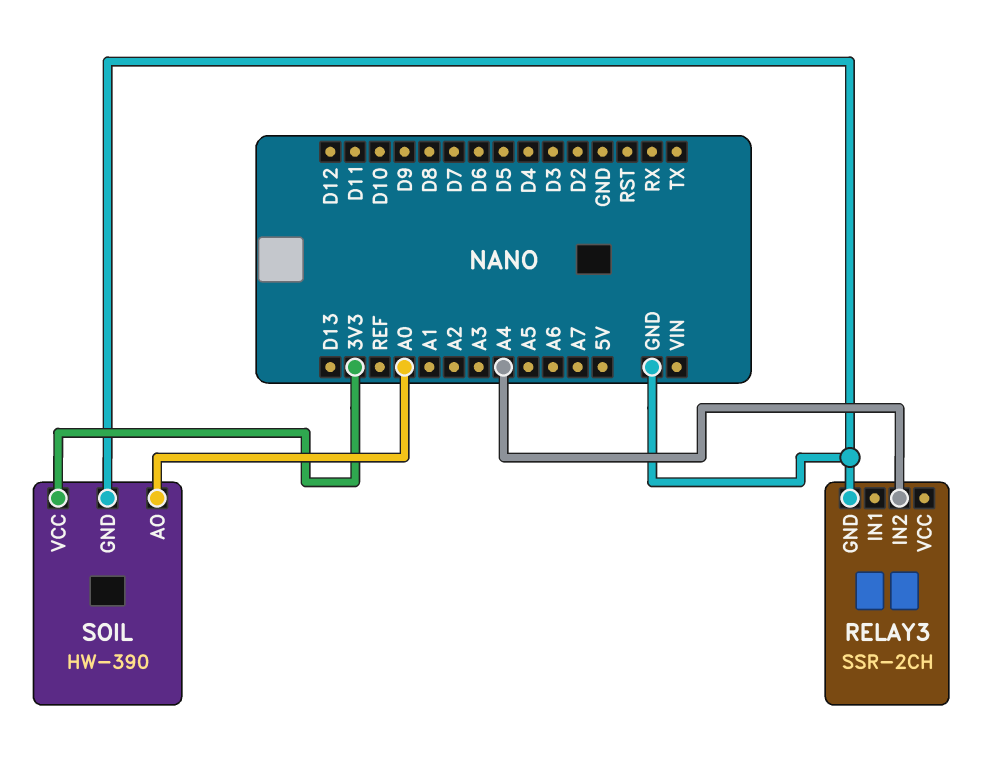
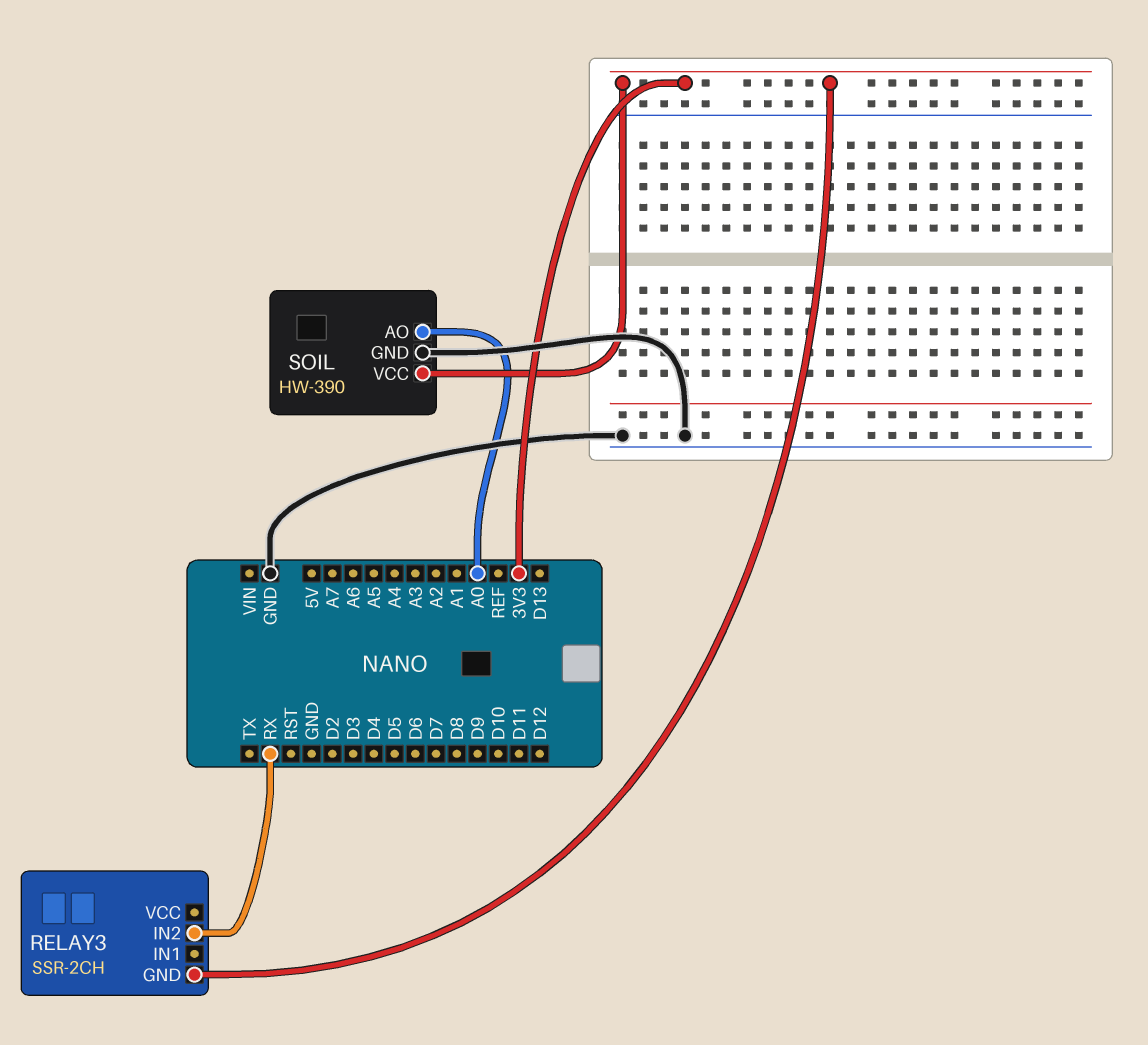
RELAY3 pin GND: GND -> 3V3
RELAY3 pin IN2: A4 -> RX

